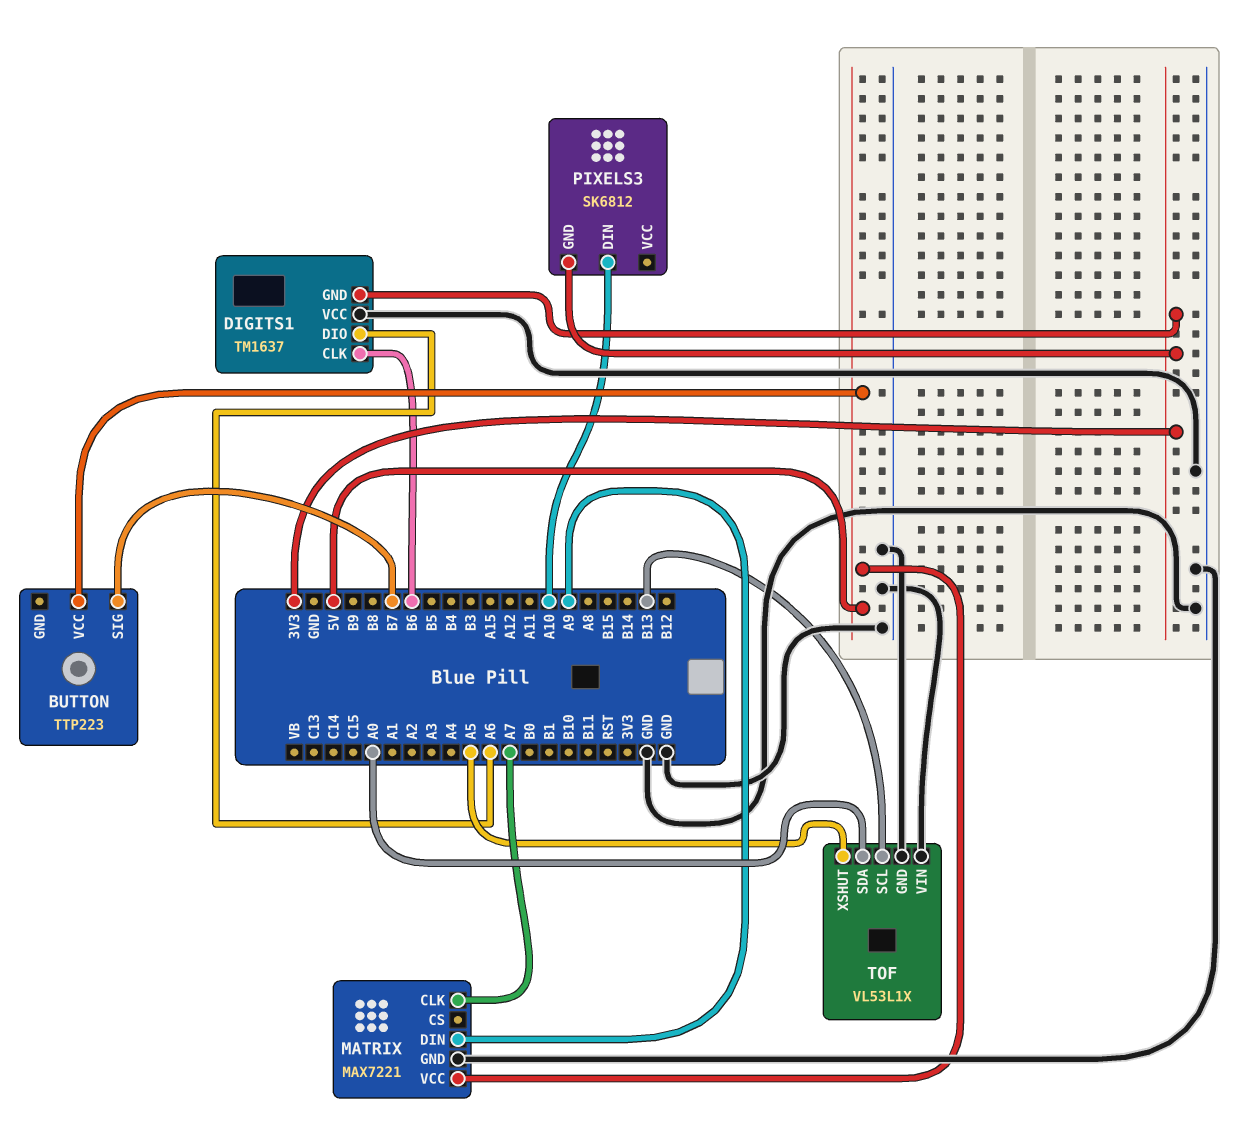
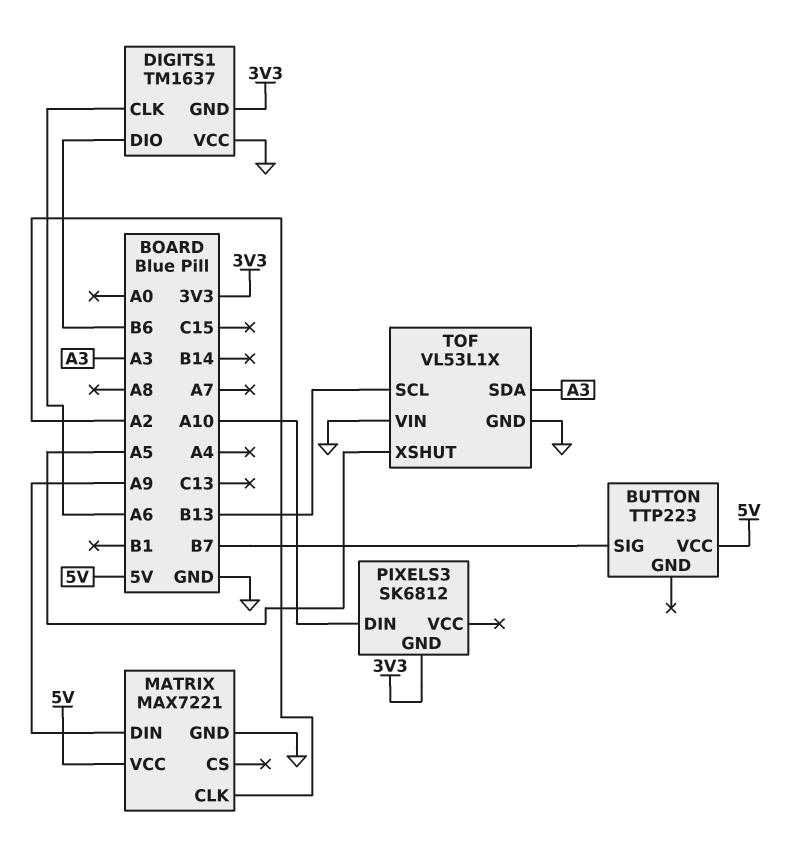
DIGITS1 pin CLK: B6 -> A6
DIGITS1 pin DIO: A6 -> B6
MATRIX pin CLK: A7 -> A2
TOF pin SDA: A0 -> A3

